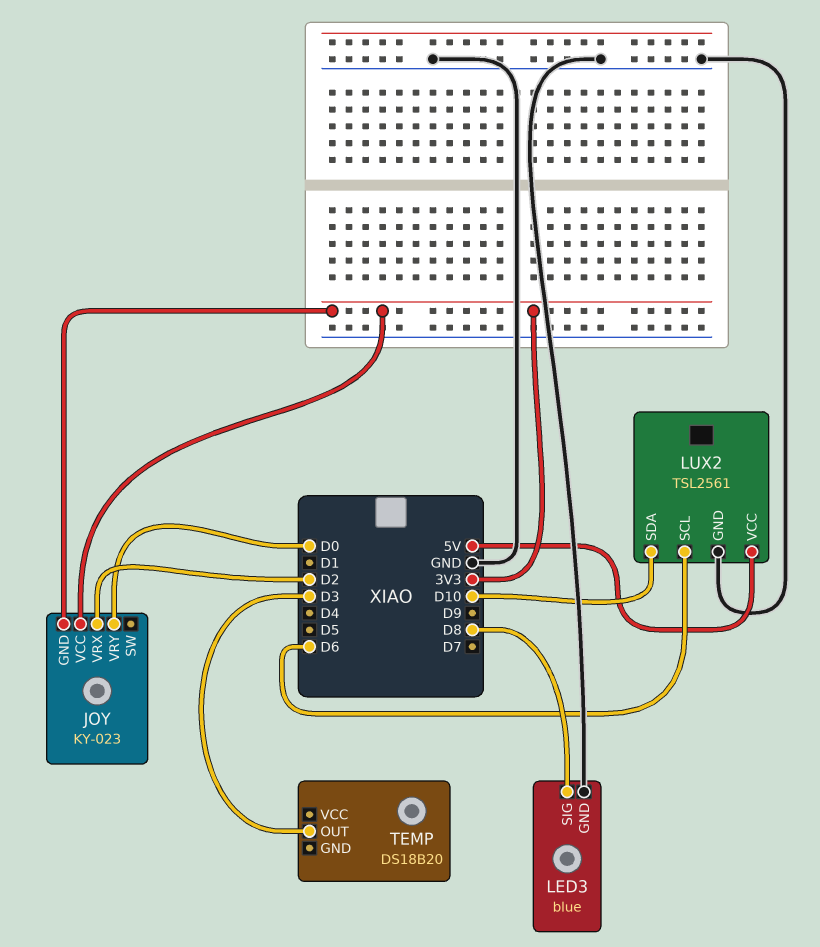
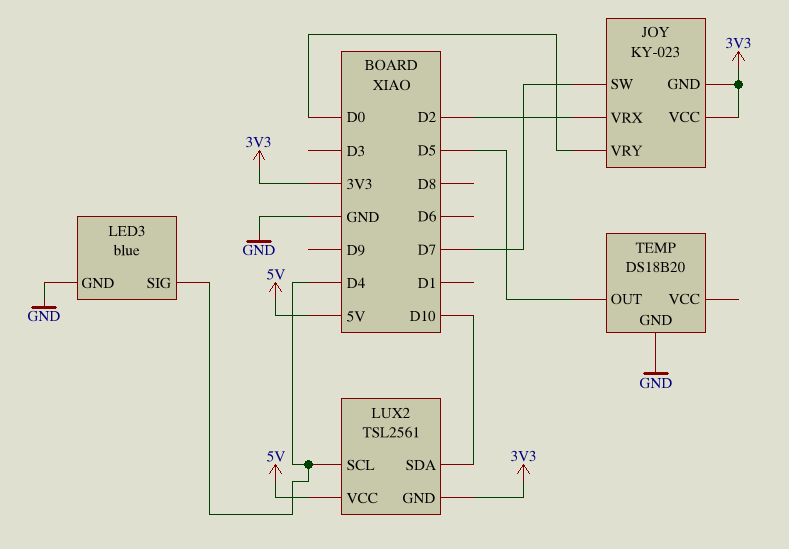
JOY pin SW: none -> D7
LED3 pin SIG: D8 -> D4
LUX2 pin GND: GND -> 3V3
LUX2 pin SCL: D6 -> D4
TEMP pin GND: none -> GND
TEMP pin OUT: D3 -> D5

